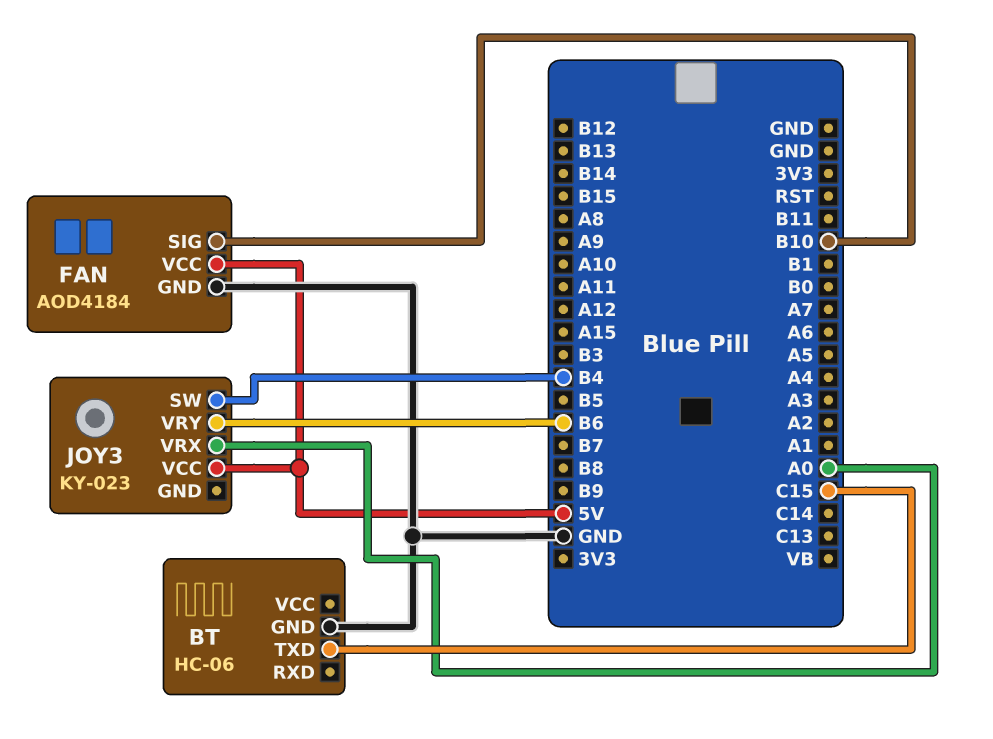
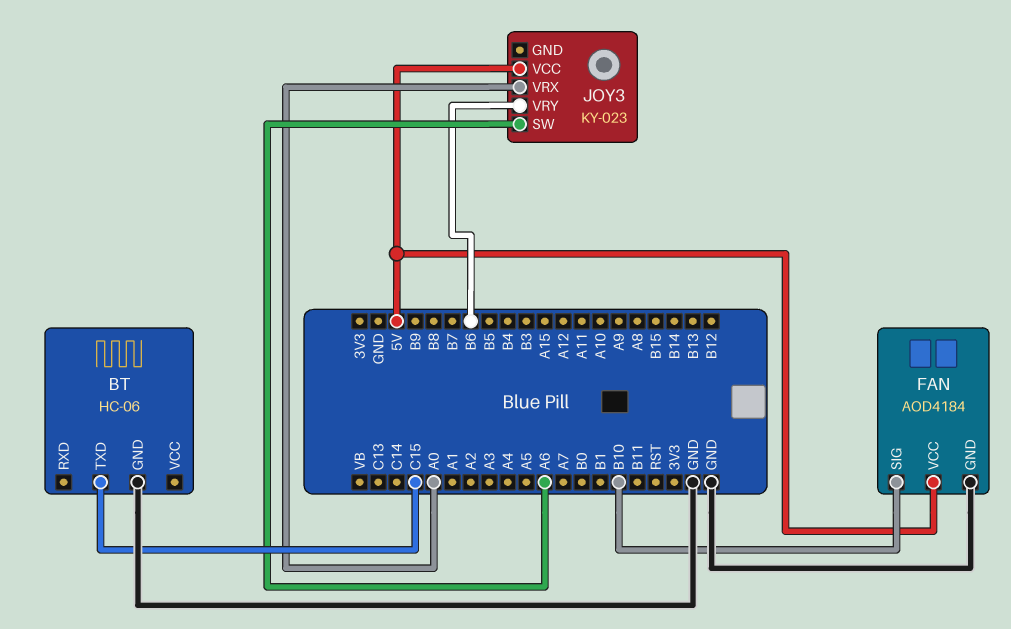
JOY3 pin SW: B4 -> A6

